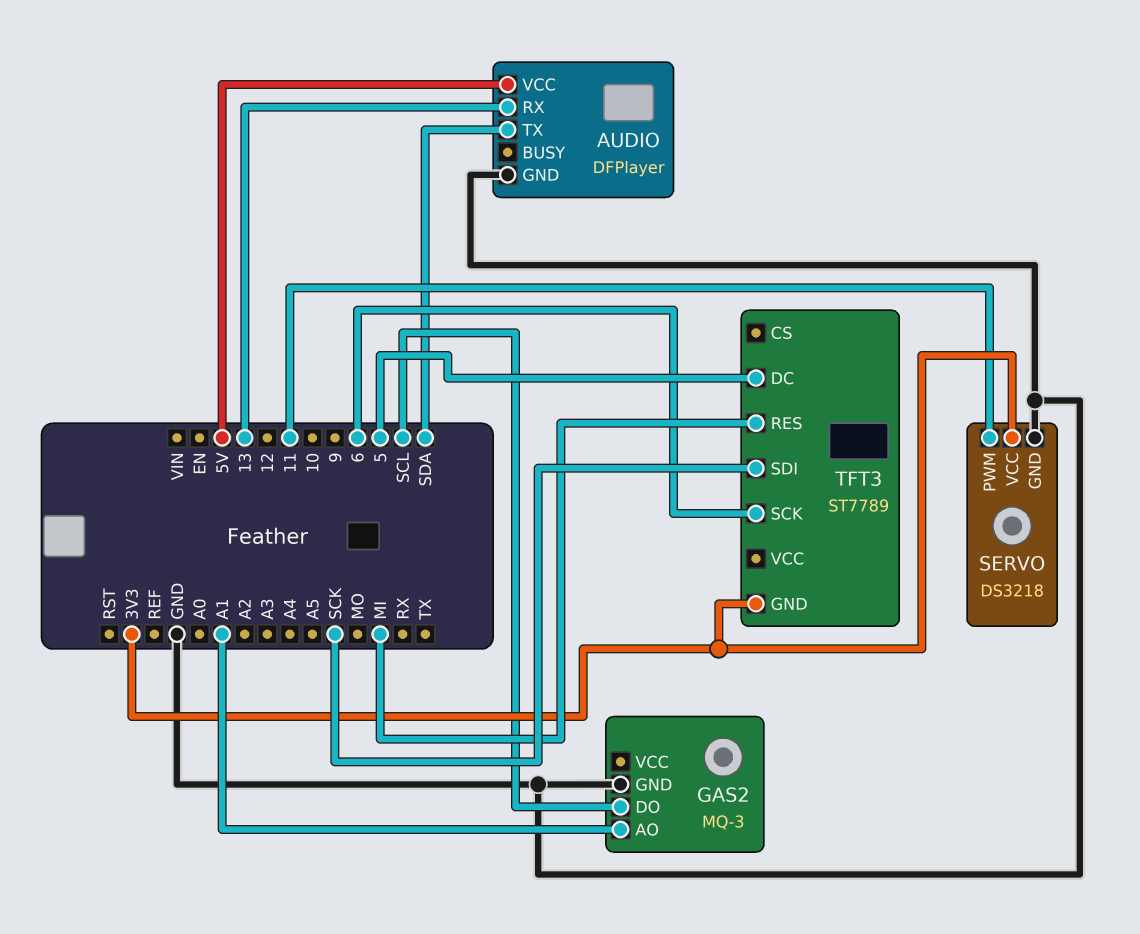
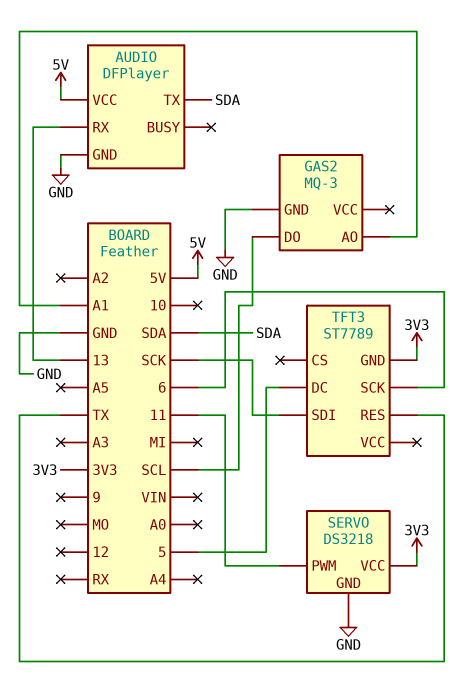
TFT3 pin RES: MI -> TX

